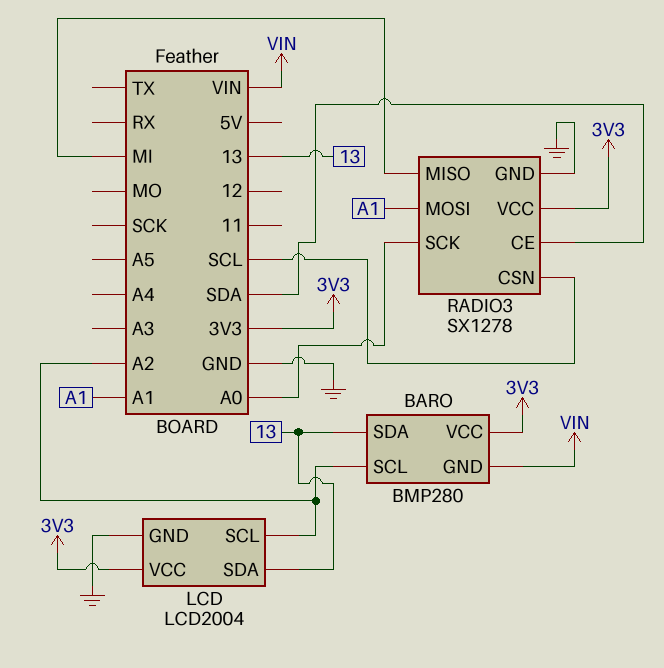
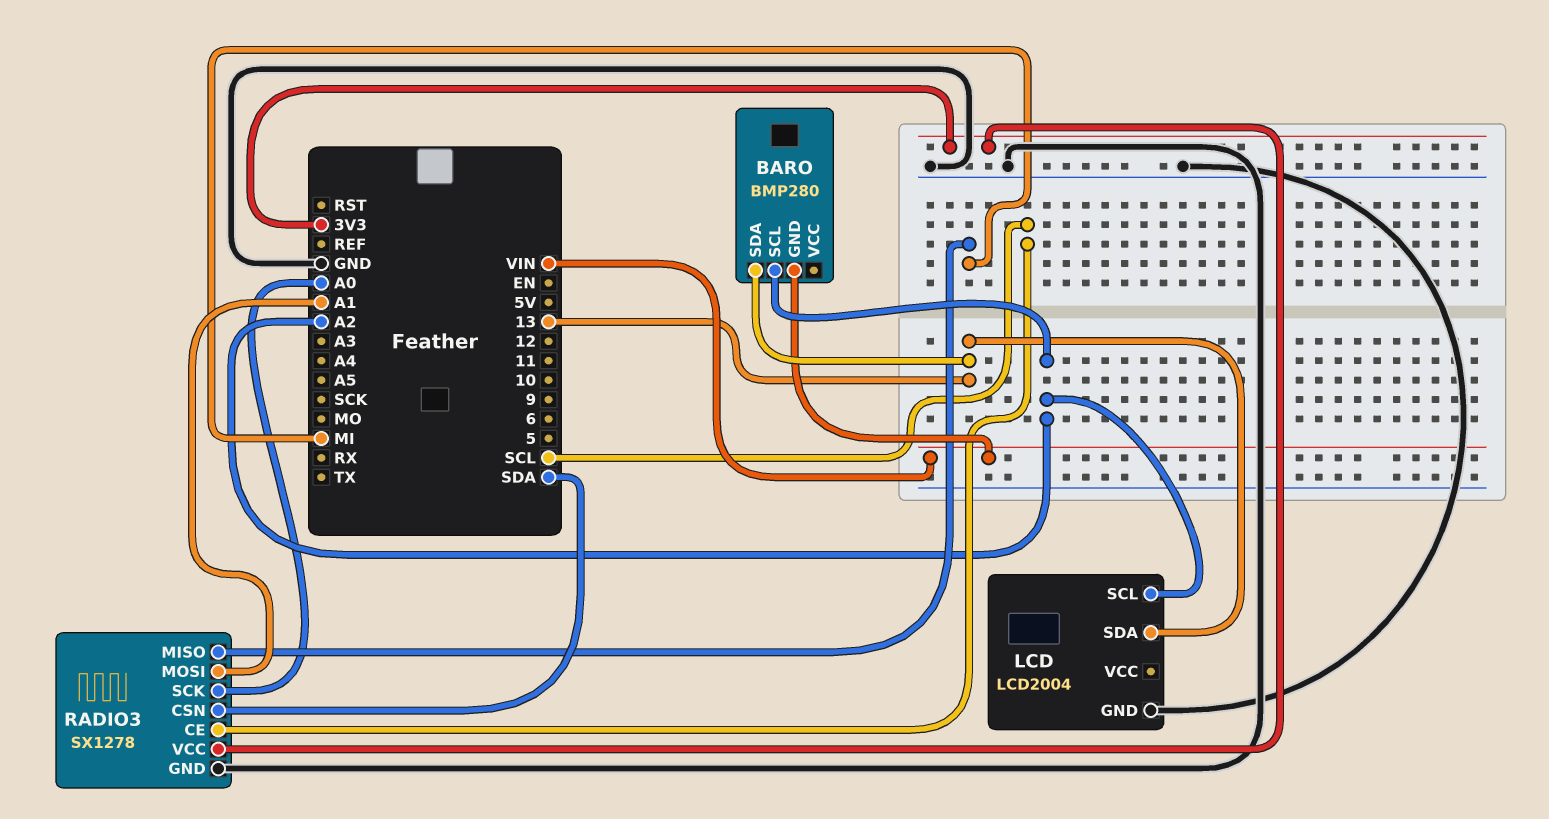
BARO pin VCC: 3V3 -> none
LCD pin VCC: 3V3 -> none
RADIO3 pin CE: SDA -> SCL
RADIO3 pin CSN: SCL -> SDA

